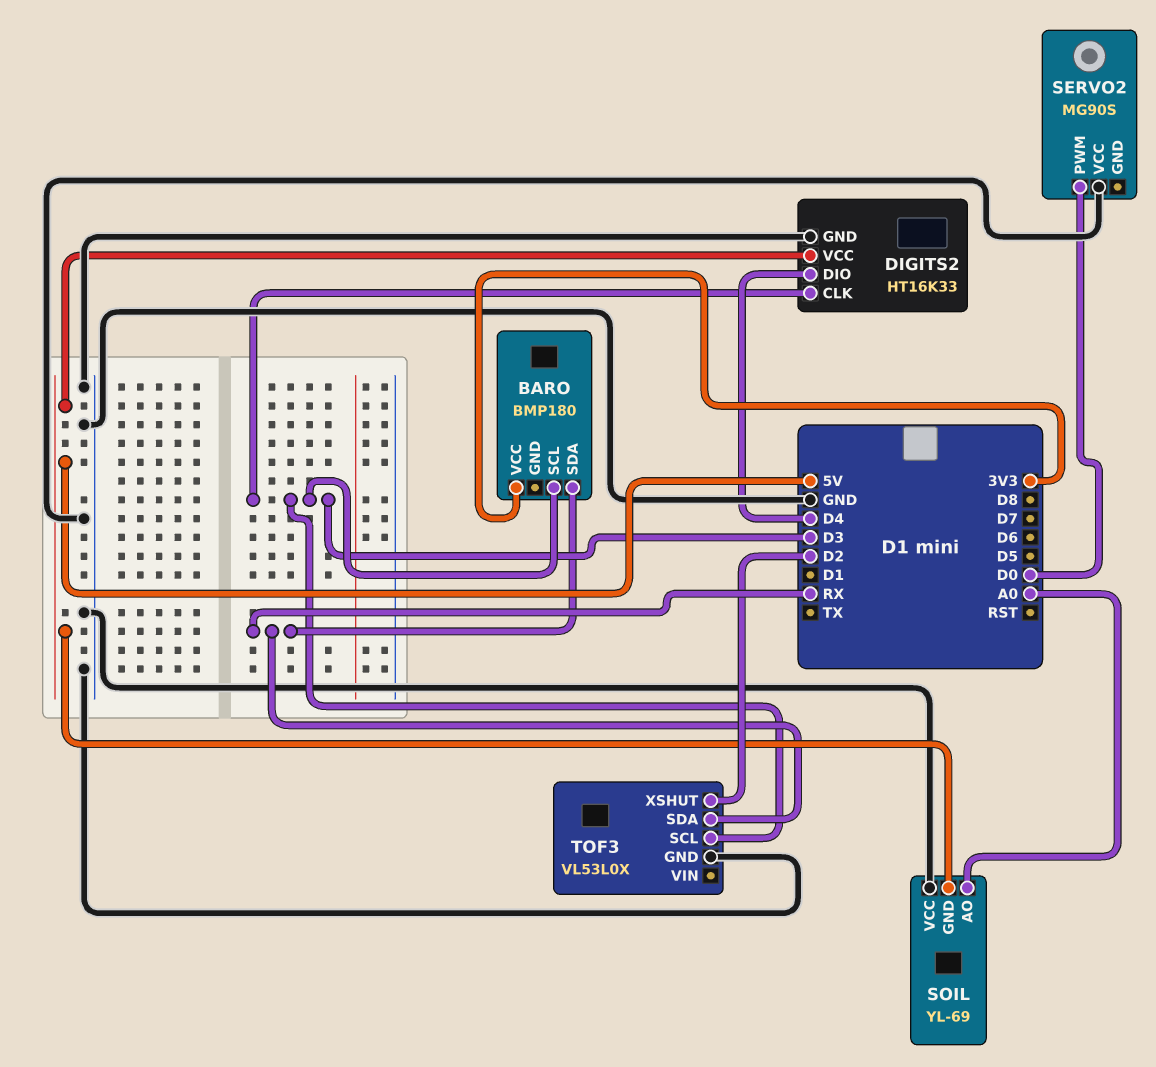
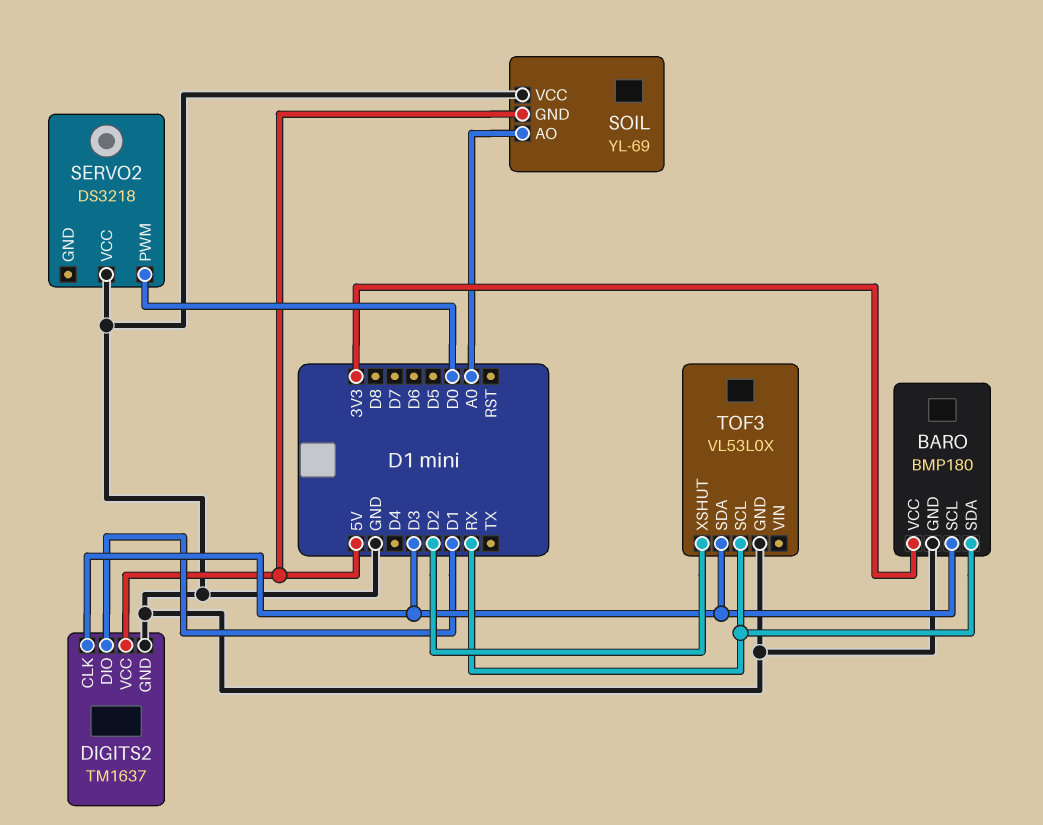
BARO pin GND: none -> GND
DIGITS2: HT16K33 -> TM1637
DIGITS2 pin DIO: D4 -> D1
SERVO2: MG90S -> DS3218
TOF3 pin SCL: D3 -> RX
TOF3 pin SDA: RX -> D3

